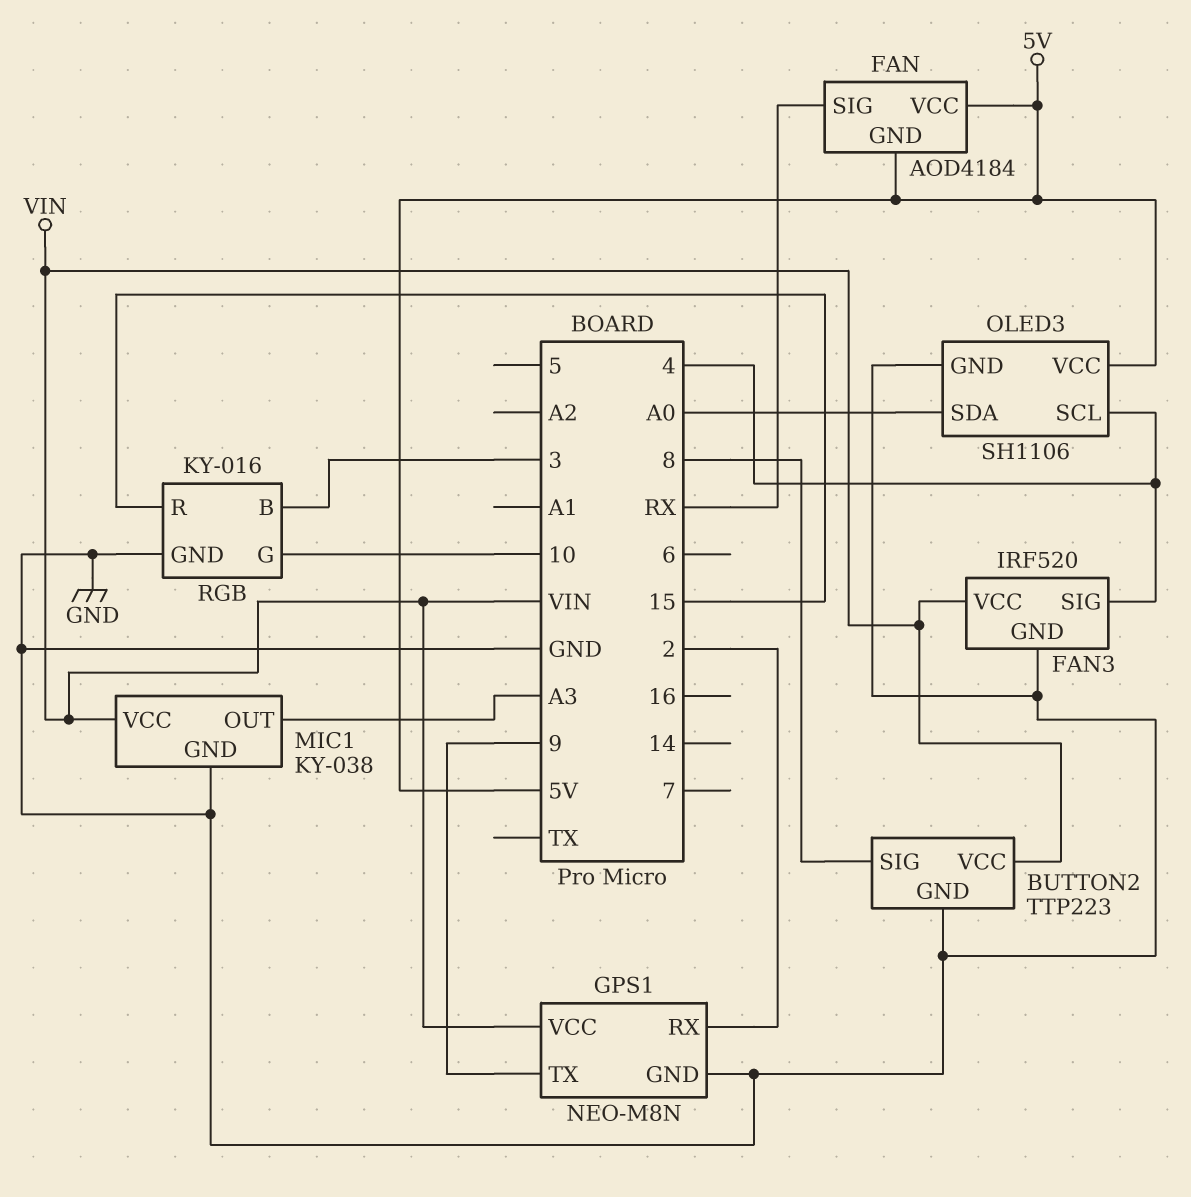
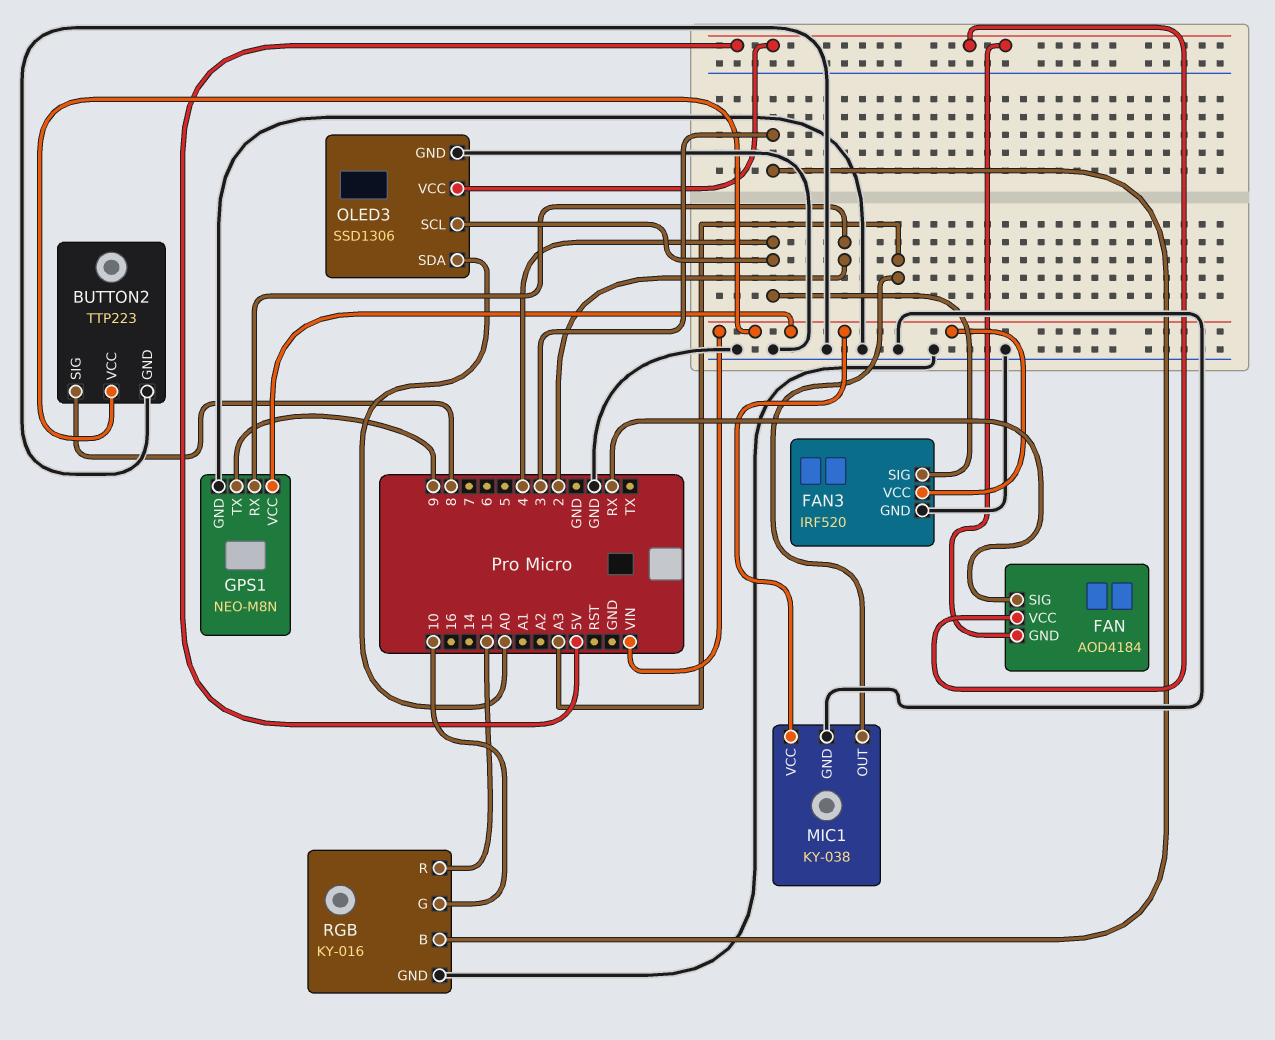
OLED3: SH1106 -> SSD1306

